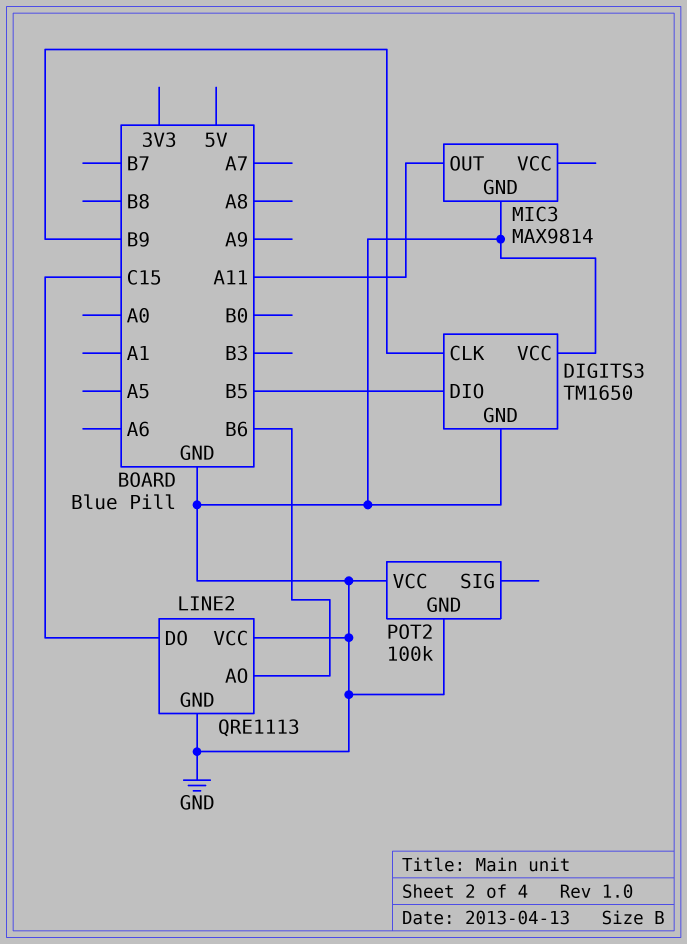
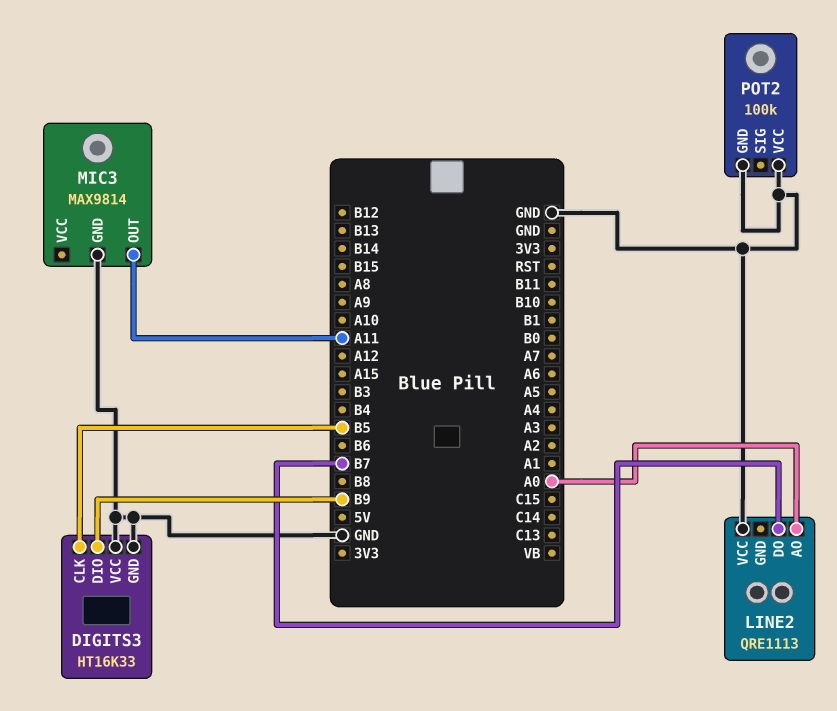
DIGITS3: TM1650 -> HT16K33
DIGITS3 pin CLK: B9 -> B5
DIGITS3 pin DIO: B5 -> B9
LINE2 pin AO: B6 -> A0
LINE2 pin DO: C15 -> B7
LINE2 pin GND: GND -> none

